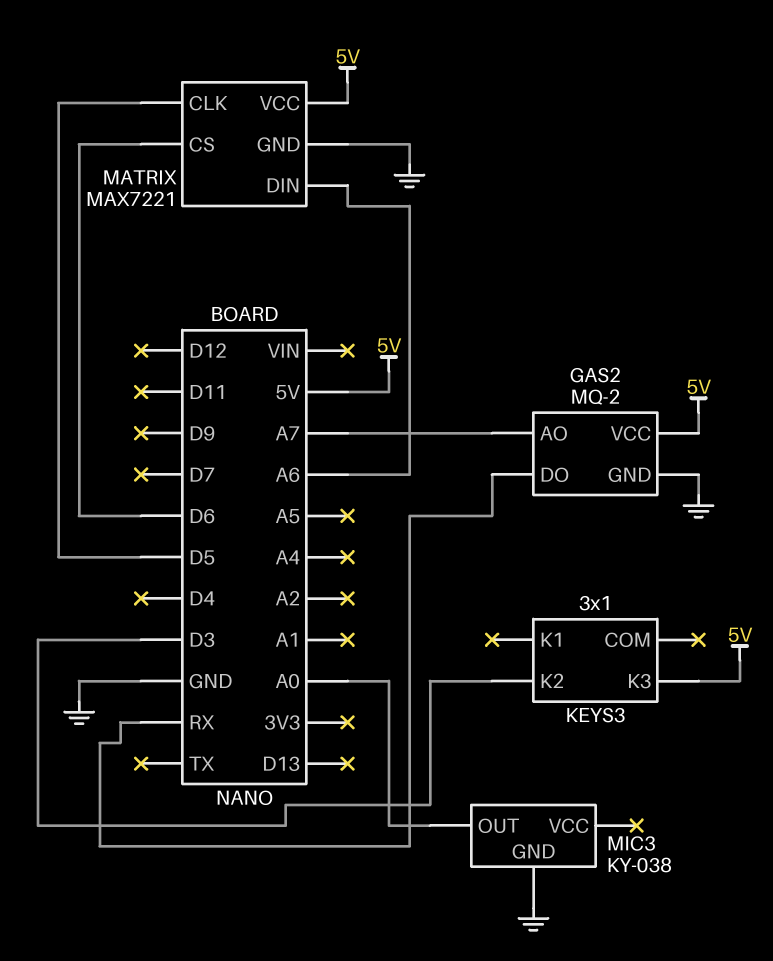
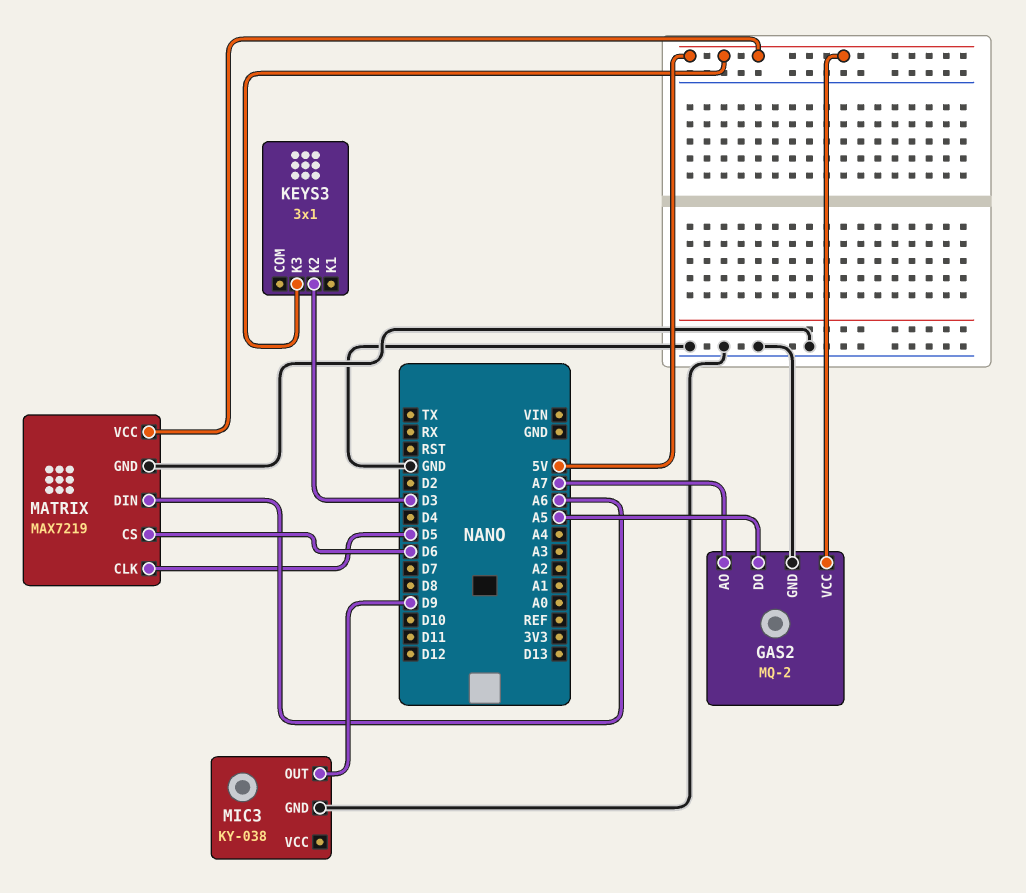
GAS2 pin DO: RX -> A5
MATRIX: MAX7221 -> MAX7219
MIC3 pin OUT: A0 -> D9

